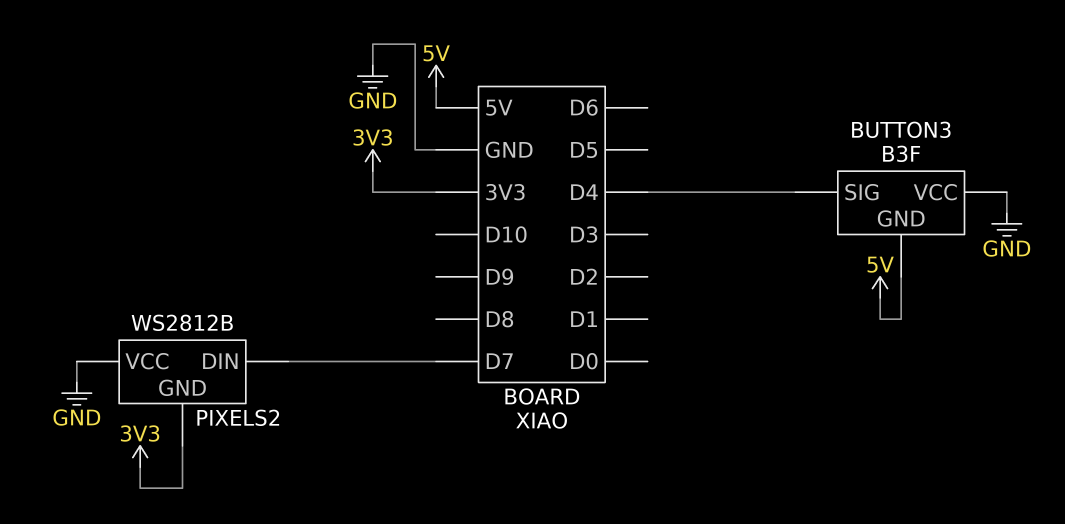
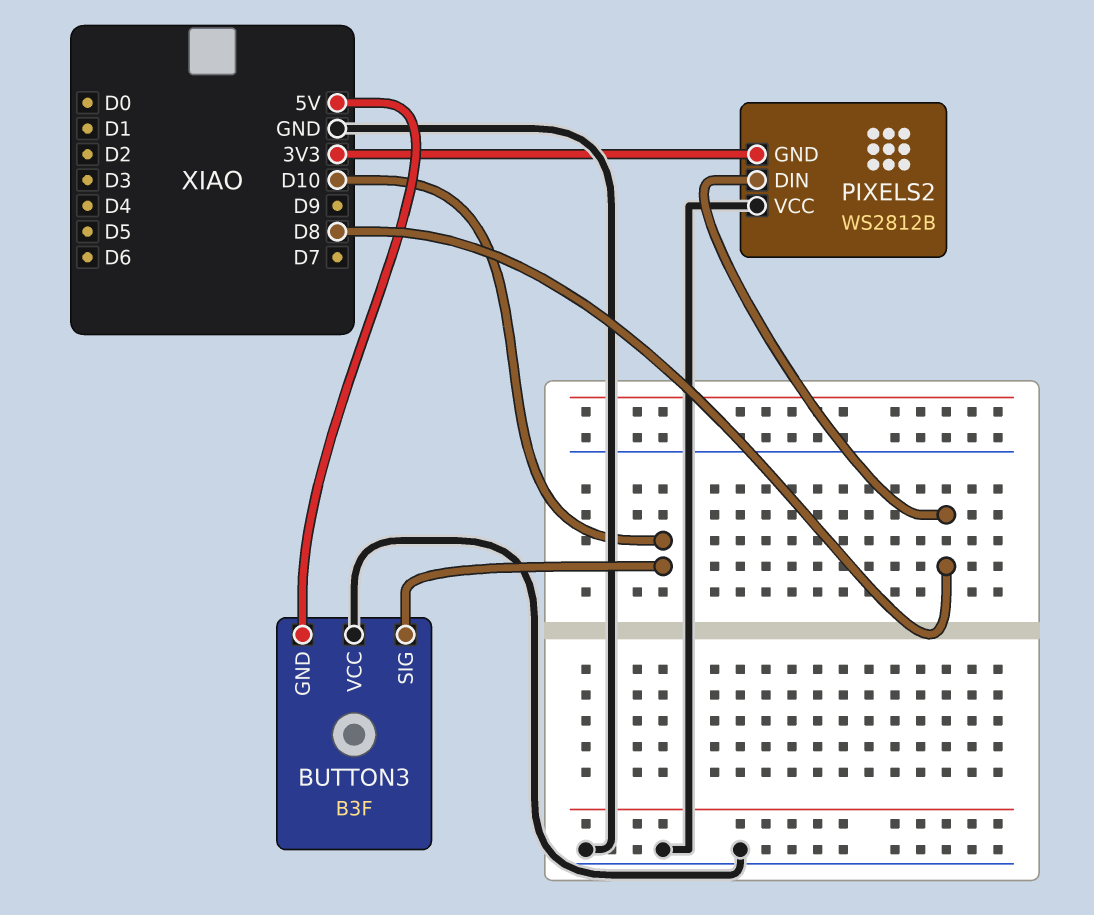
BUTTON3 pin SIG: D4 -> D10
PIXELS2 pin DIN: D7 -> D8

